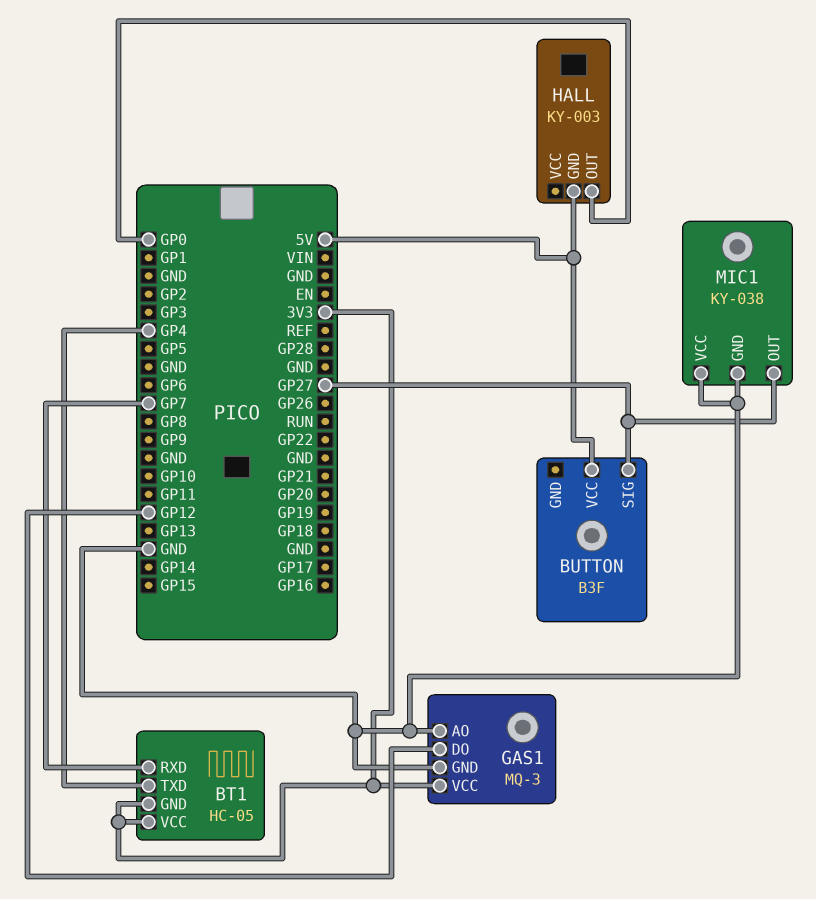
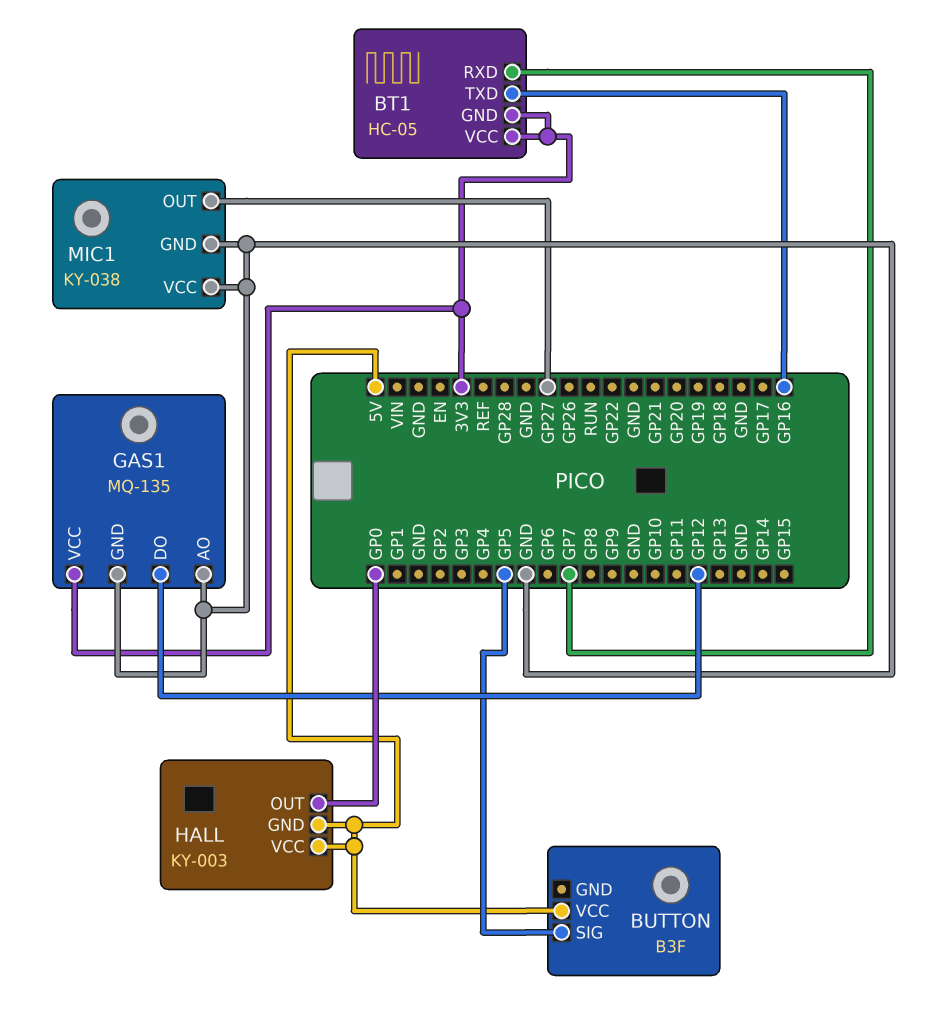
BT1 pin TXD: GP4 -> GP16
BUTTON pin SIG: GP27 -> GP5
GAS1: MQ-3 -> MQ-135
HALL pin VCC: none -> 5V

